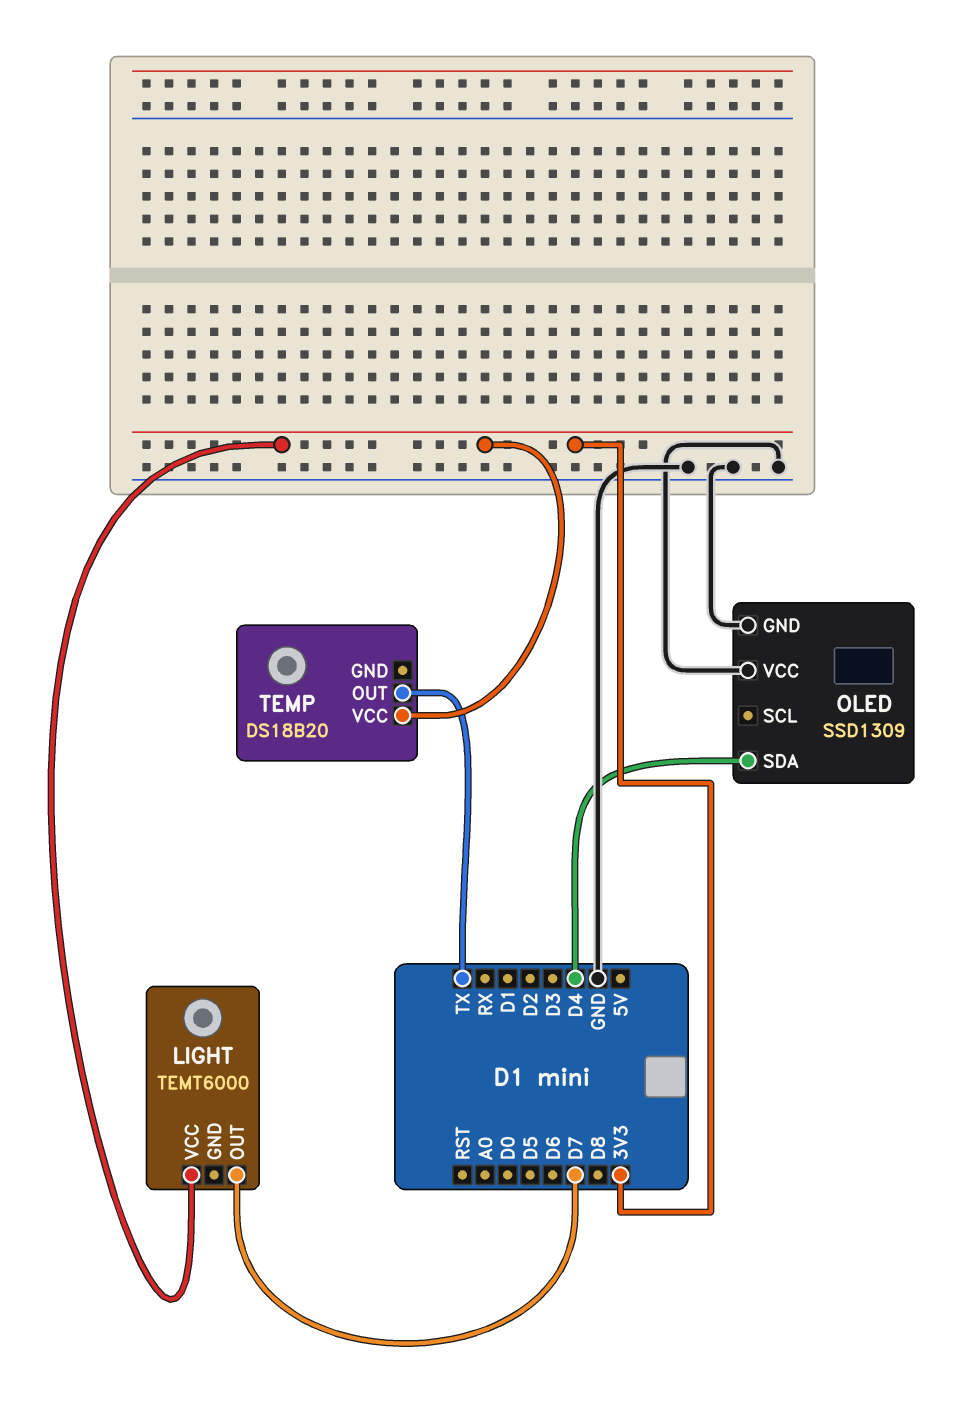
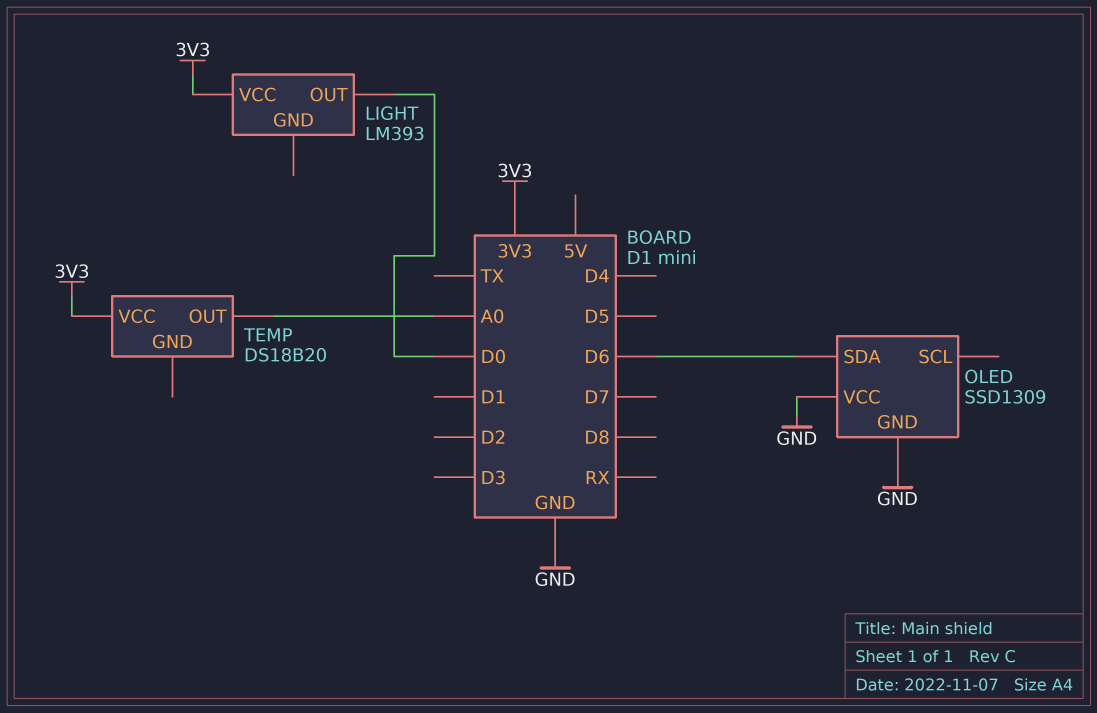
LIGHT: TEMT6000 -> LM393
LIGHT pin OUT: D7 -> D0
OLED pin SDA: D4 -> D6
TEMP pin OUT: TX -> A0

